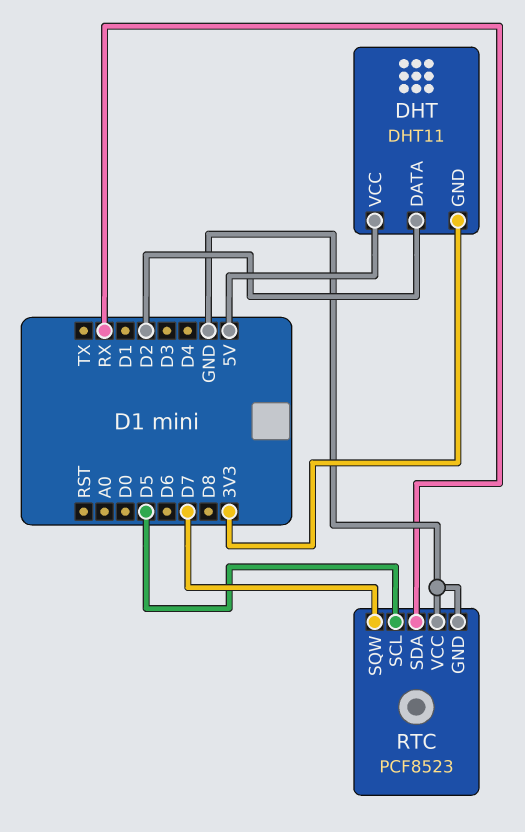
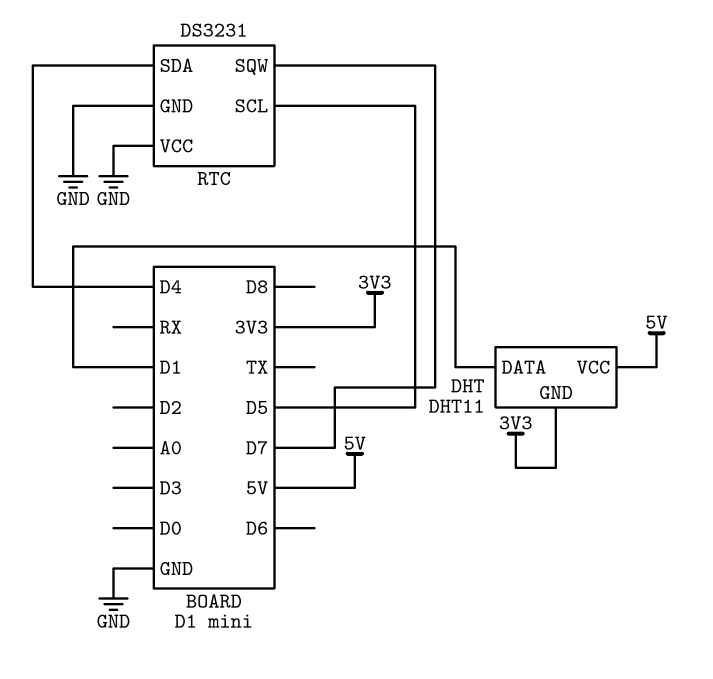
DHT pin DATA: D2 -> D1
RTC: PCF8523 -> DS3231
RTC pin SDA: RX -> D4

